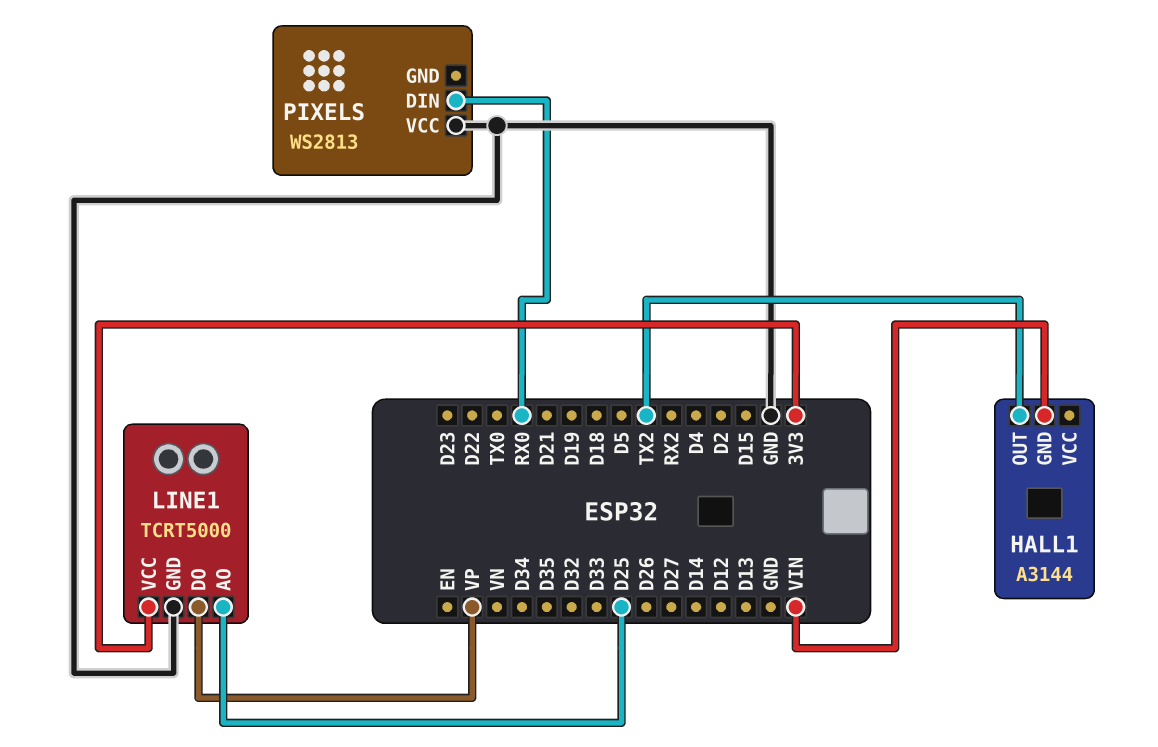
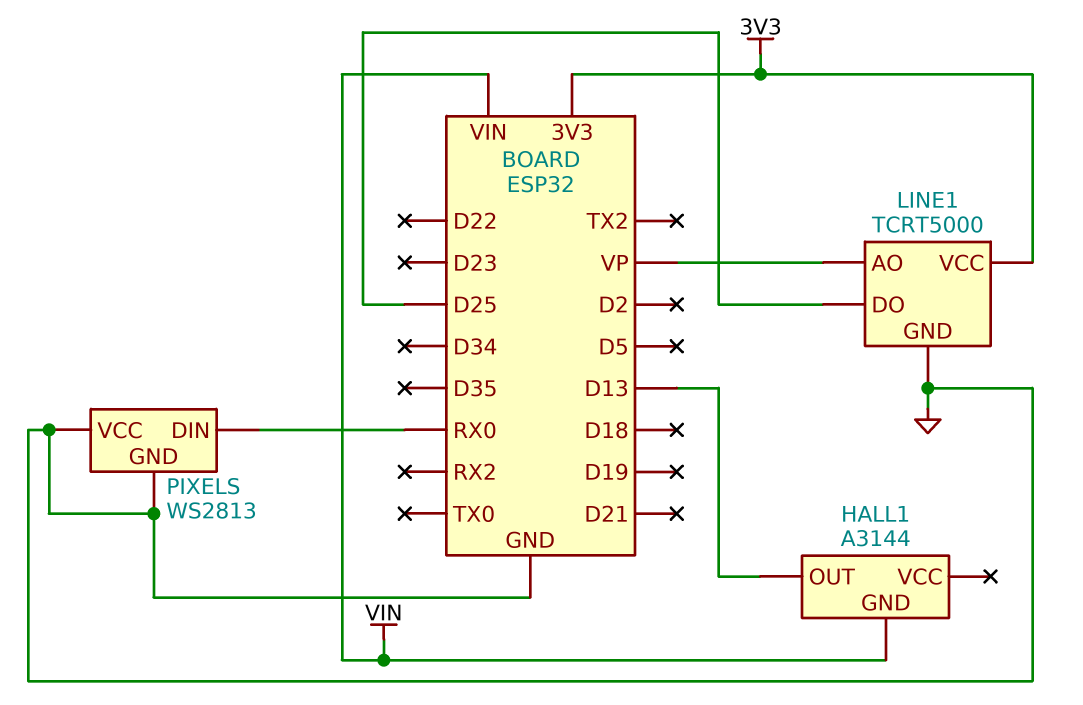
HALL1 pin OUT: TX2 -> D13
LINE1 pin AO: D25 -> VP
LINE1 pin DO: VP -> D25
PIXELS pin GND: none -> GND

